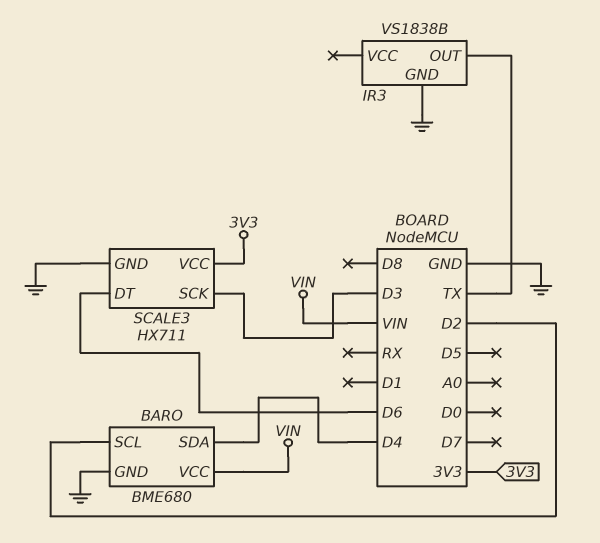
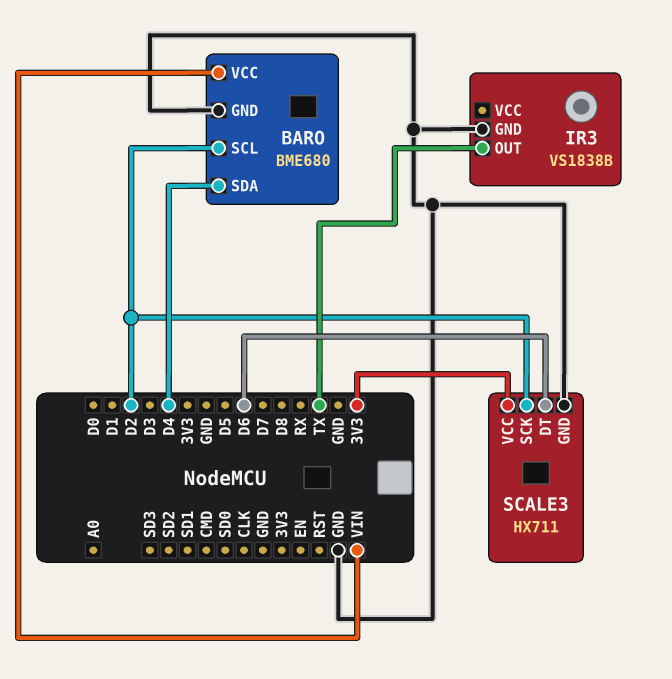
SCALE3 pin SCK: D3 -> D2

